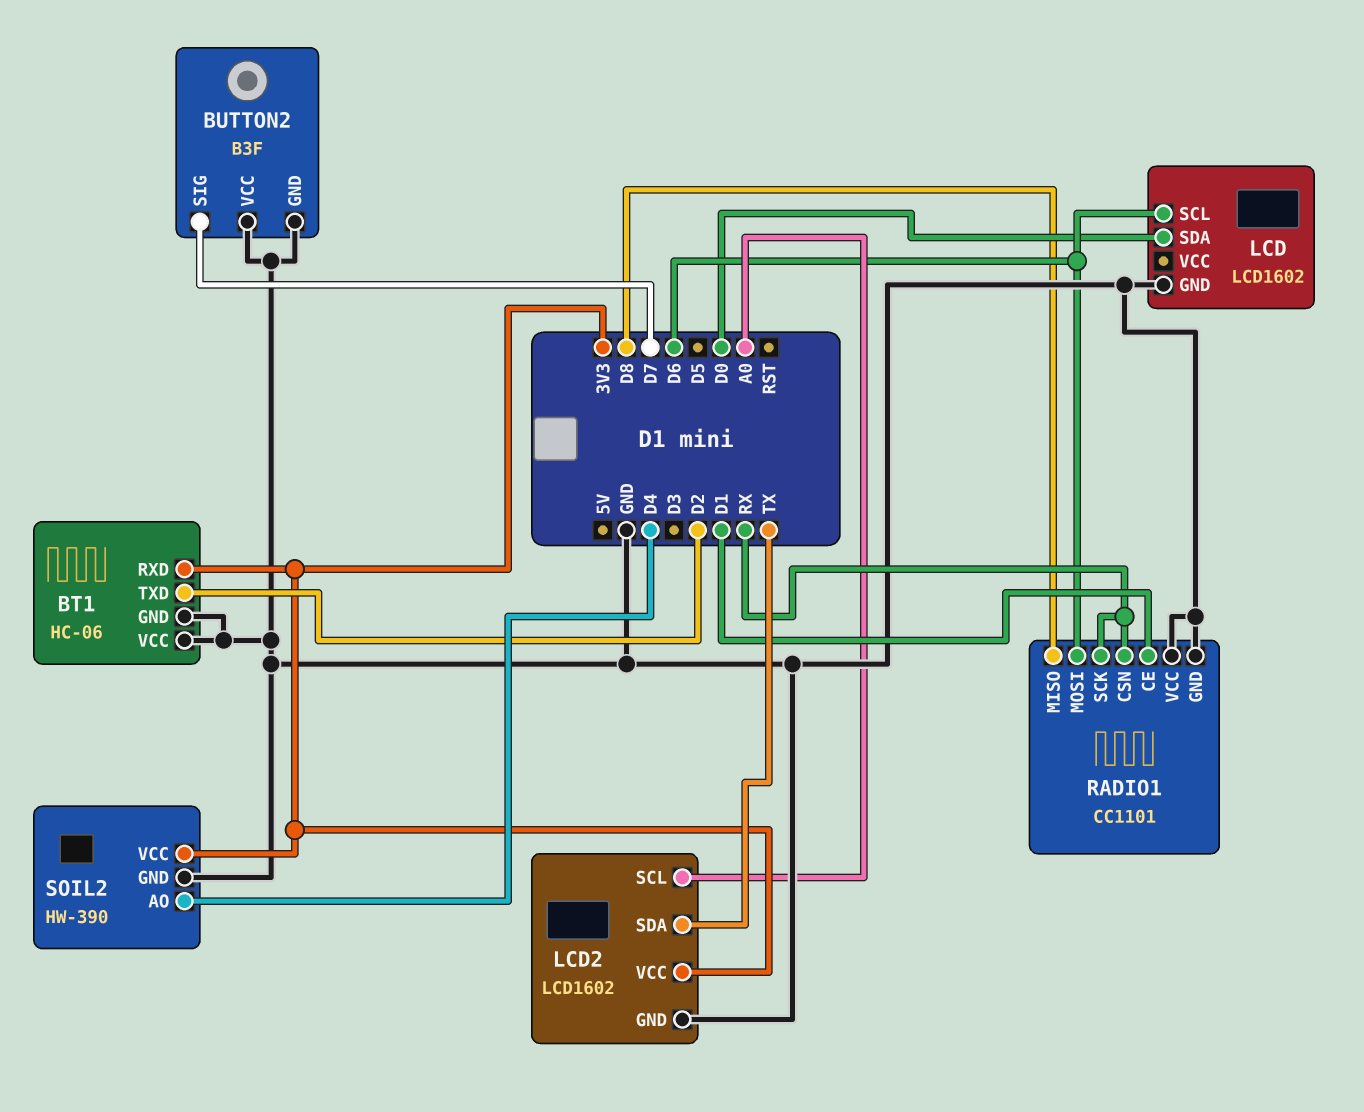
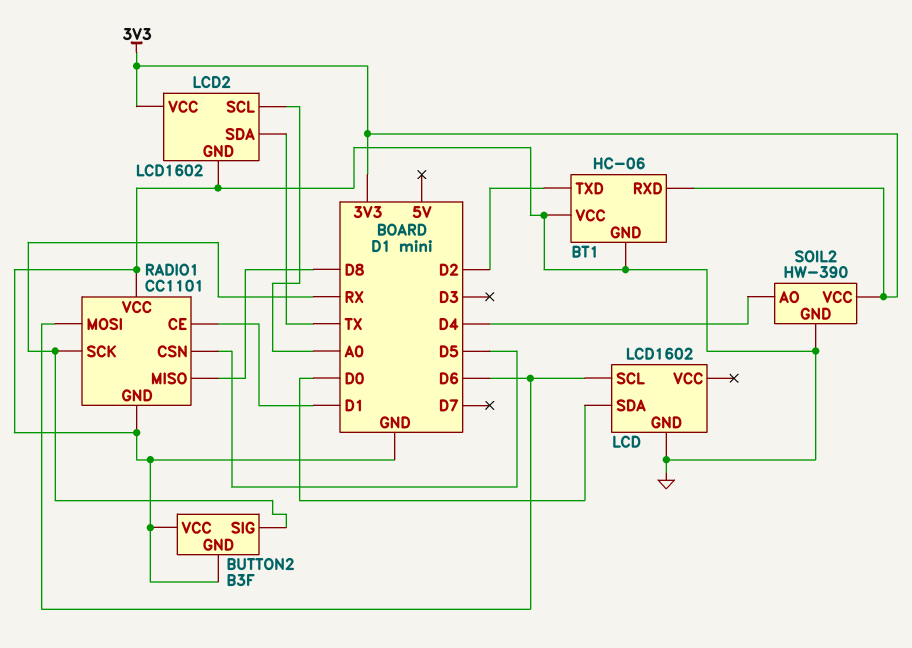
BUTTON2 pin SIG: D7 -> RX
RADIO1 pin CSN: RX -> D5

